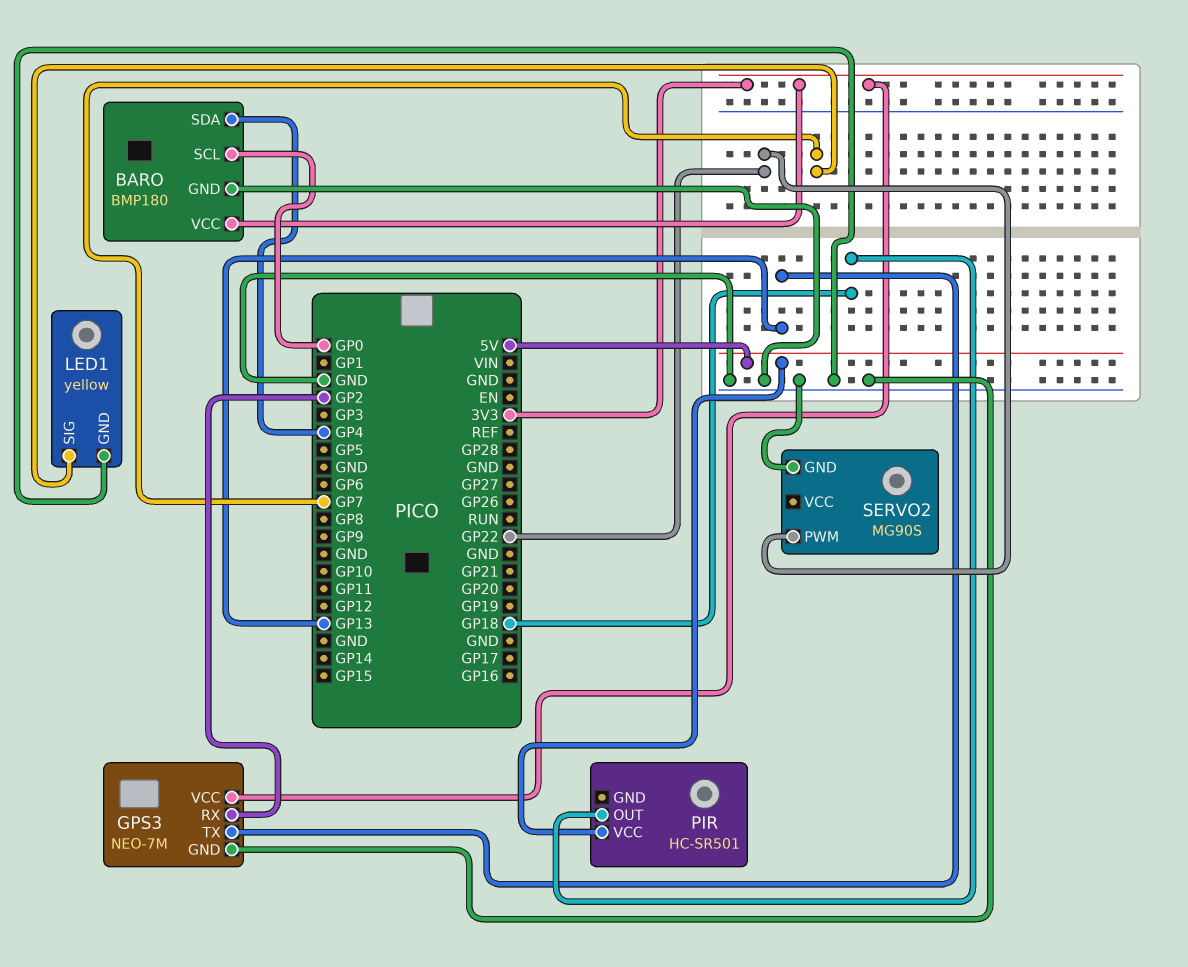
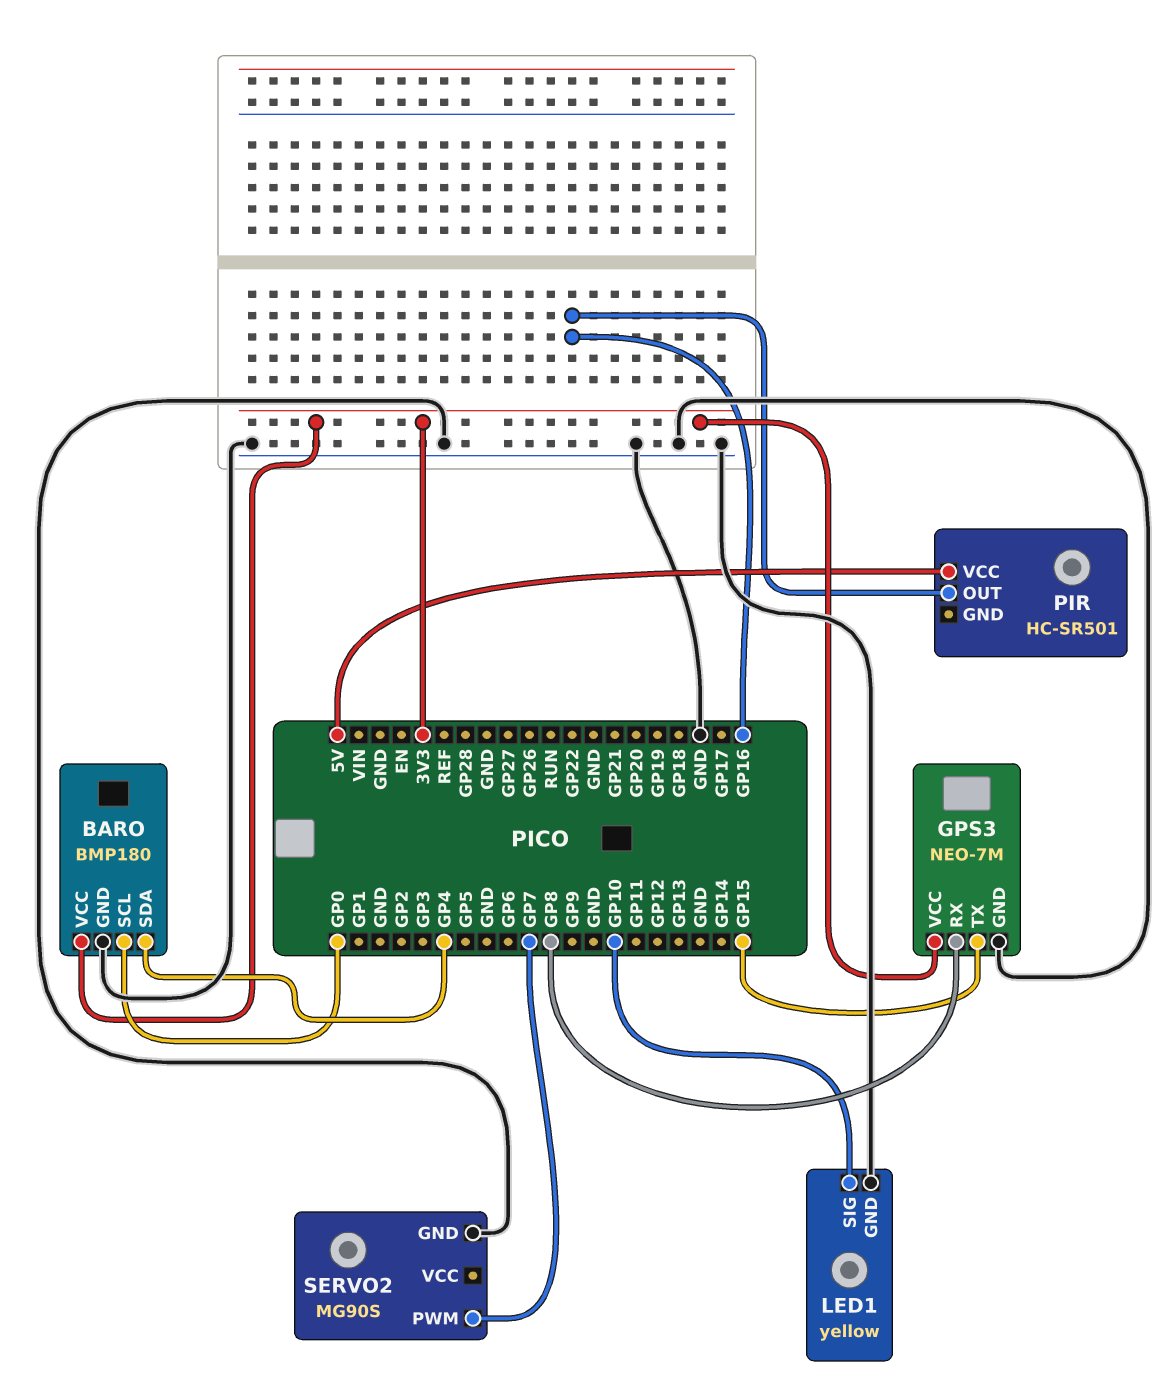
GPS3 pin RX: GP2 -> GP8
GPS3 pin TX: GP13 -> GP15
LED1 pin SIG: GP7 -> GP10
PIR pin OUT: GP18 -> GP16
SERVO2 pin PWM: GP22 -> GP7

